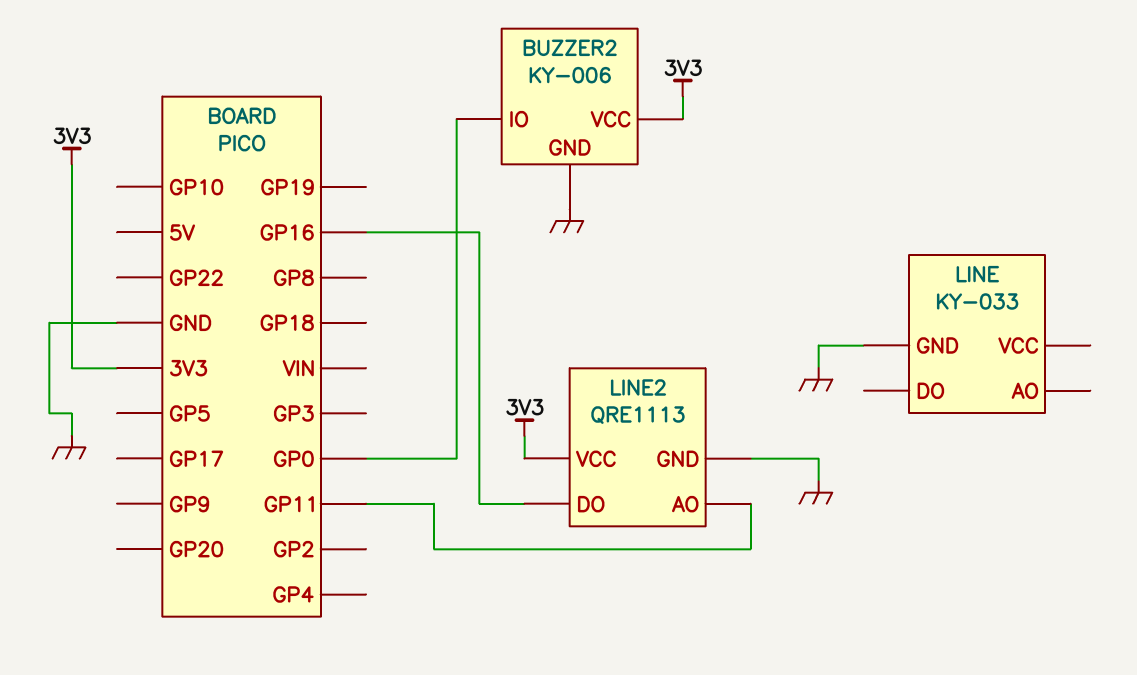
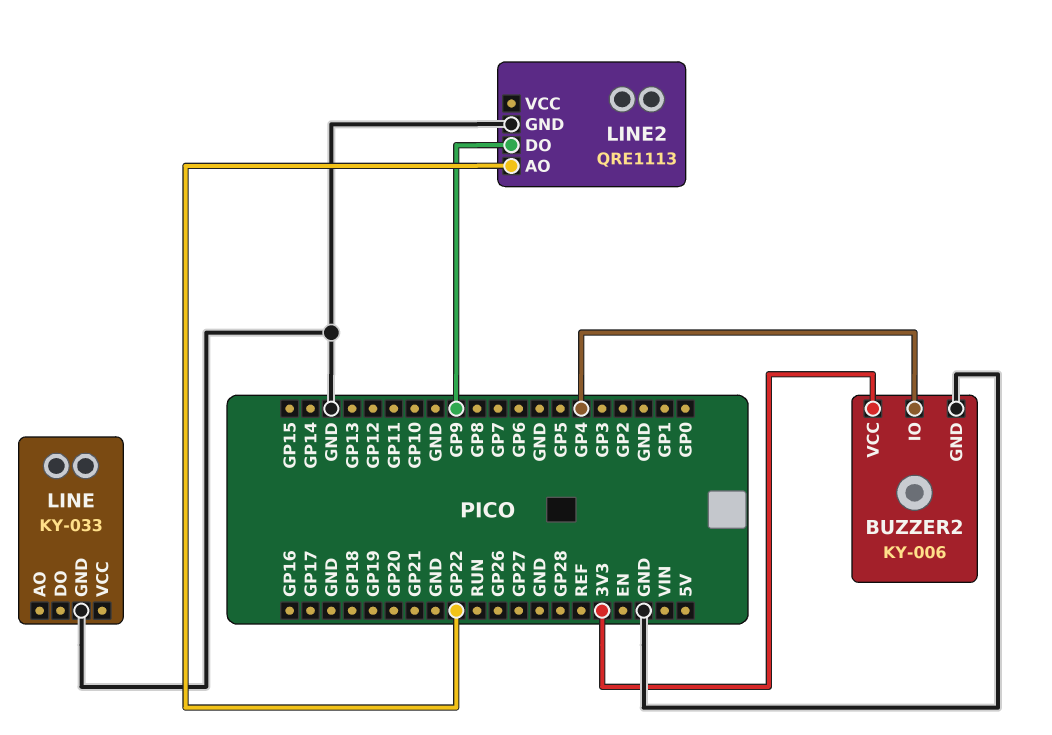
BUZZER2 pin IO: GP0 -> GP4
LINE2 pin AO: GP11 -> GP22
LINE2 pin DO: GP16 -> GP9
LINE2 pin VCC: 3V3 -> none

